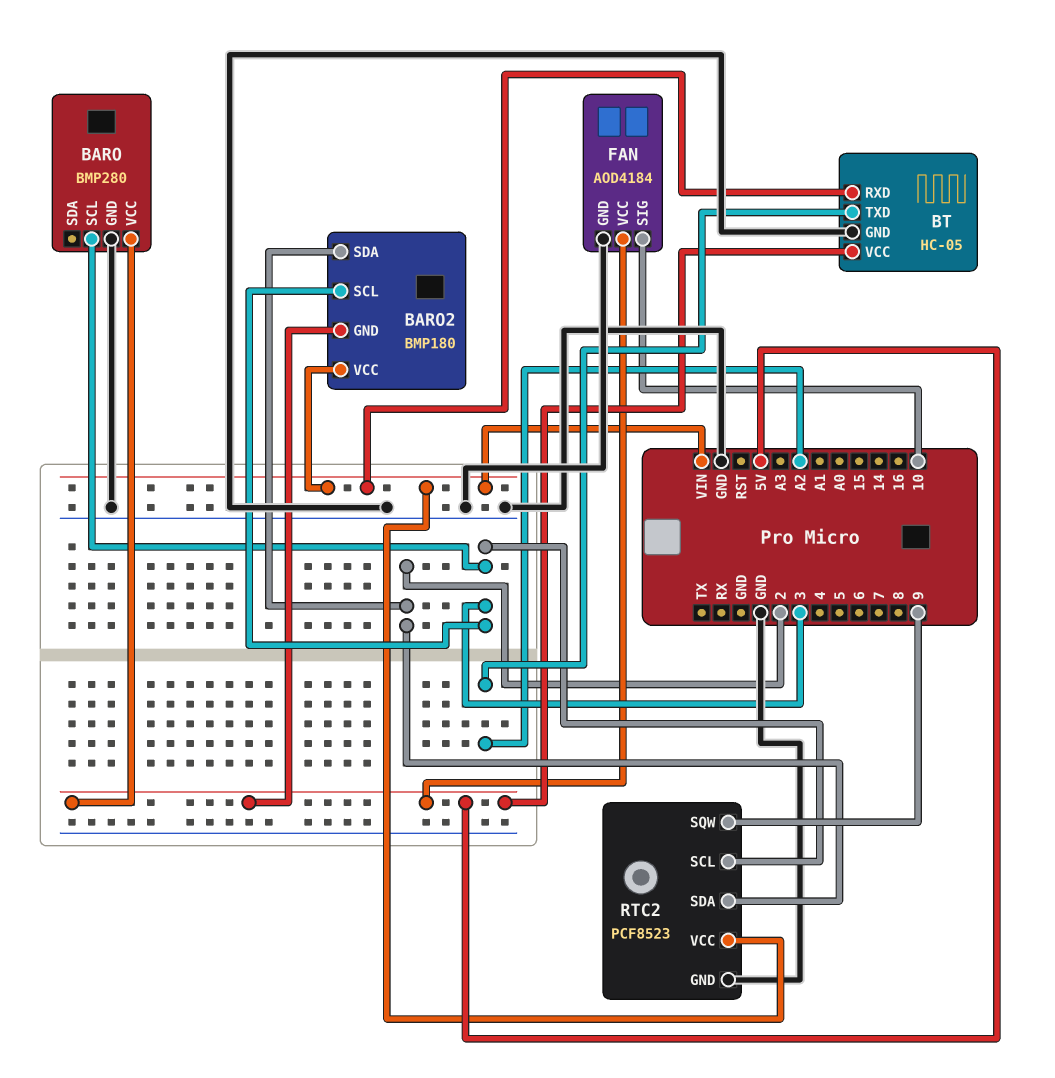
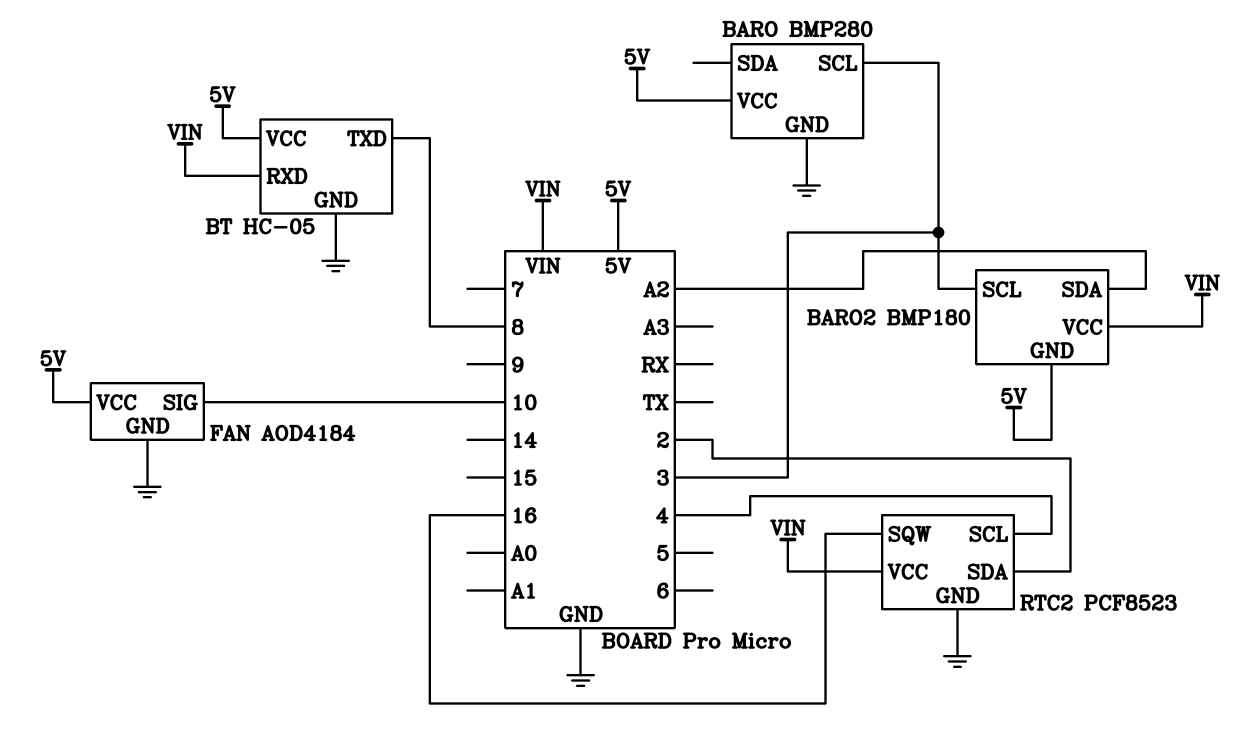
BARO2 pin SDA: 2 -> A2
BT pin TXD: A2 -> 8
RTC2 pin SCL: 3 -> 4
RTC2 pin SQW: 9 -> 16

